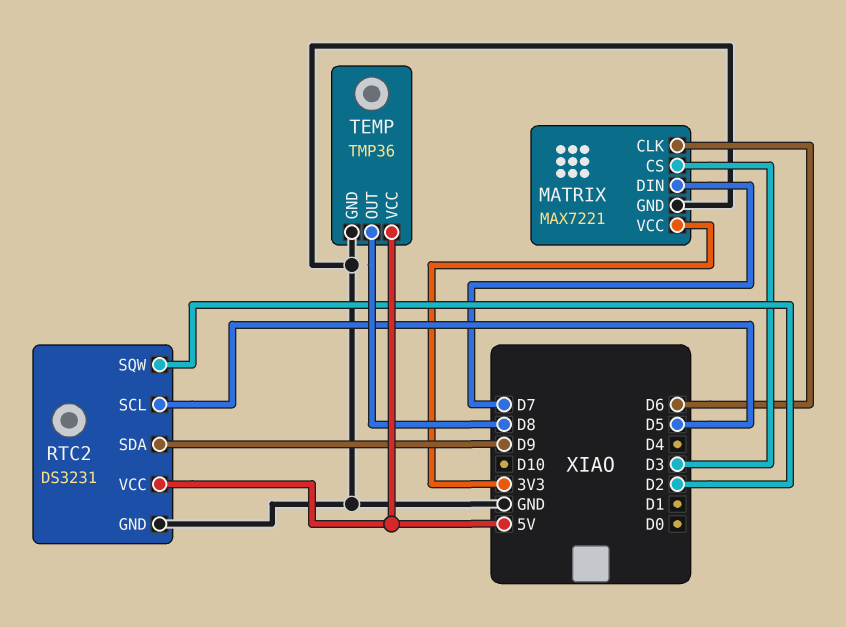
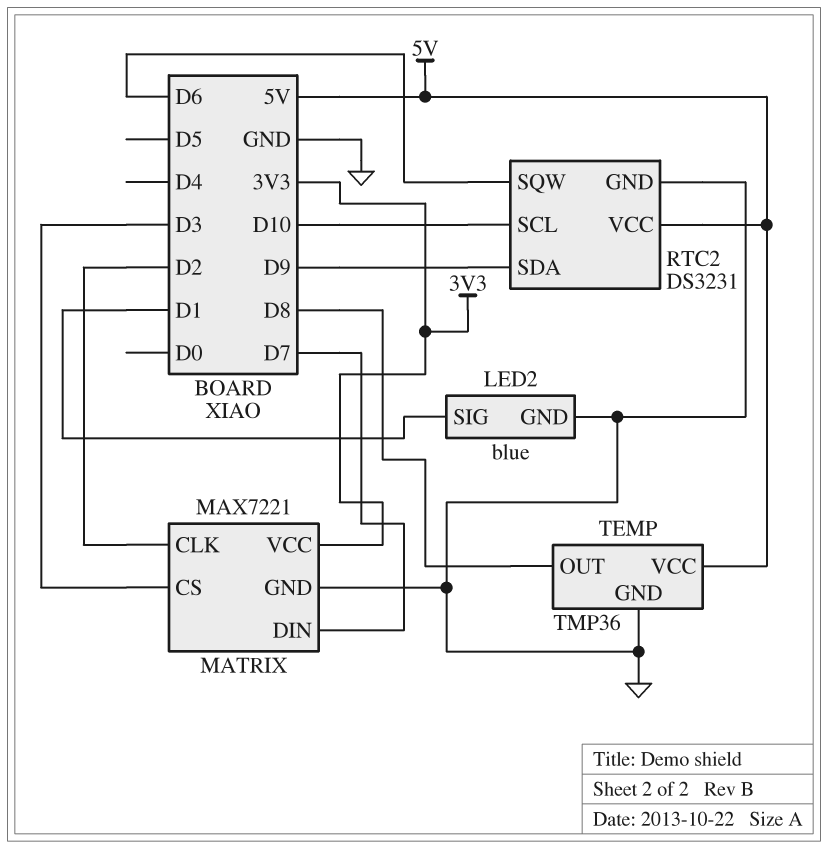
LED2: none -> blue
LED2 pin GND: none -> GND
LED2 pin SIG: none -> D1
MATRIX pin CLK: D6 -> D2
RTC2 pin SCL: D5 -> D10
RTC2 pin SQW: D2 -> D6

